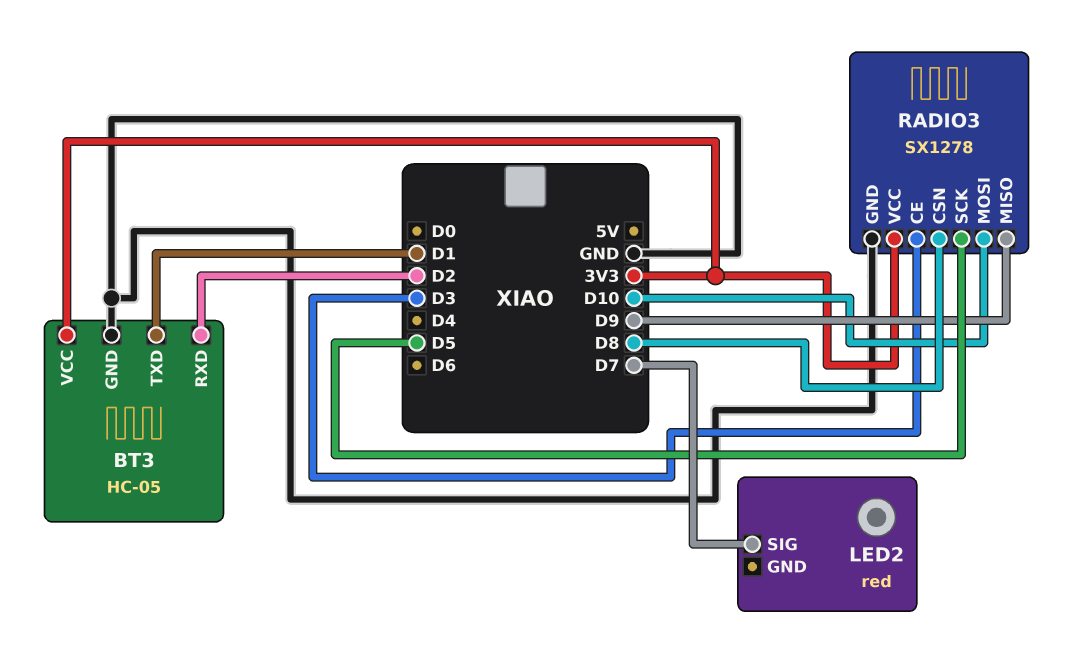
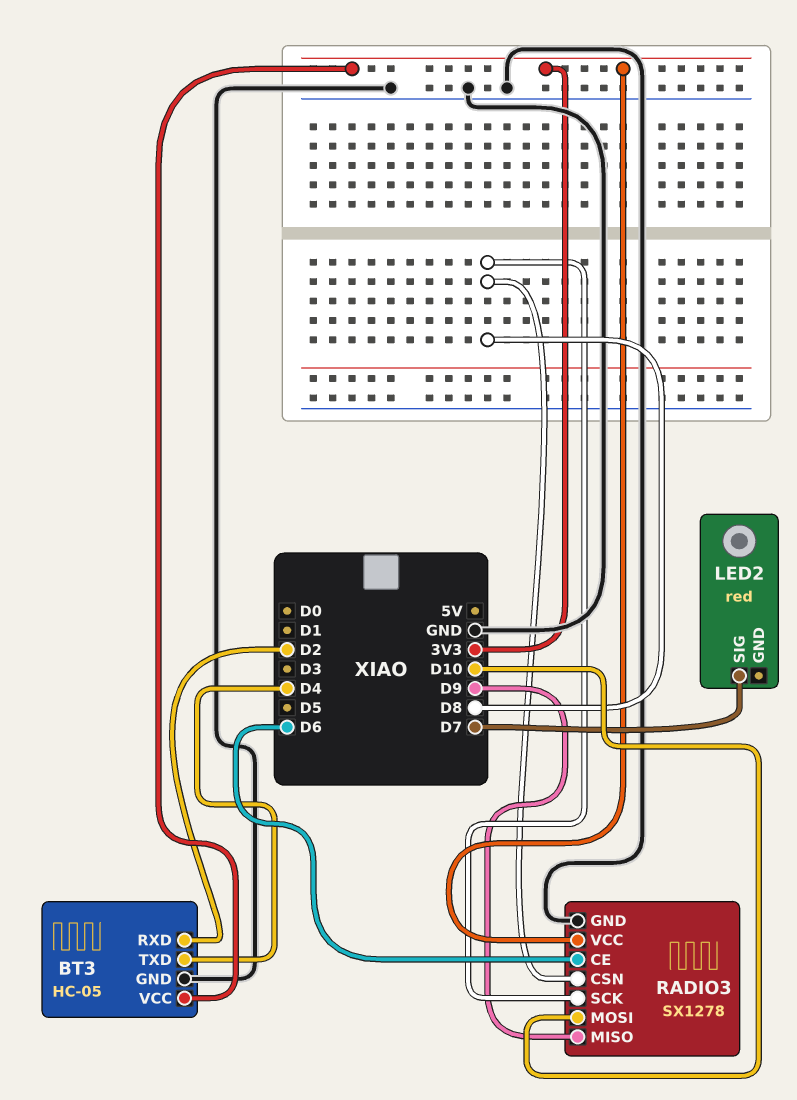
BT3 pin TXD: D1 -> D4
RADIO3 pin CE: D3 -> D6
RADIO3 pin SCK: D5 -> D8

